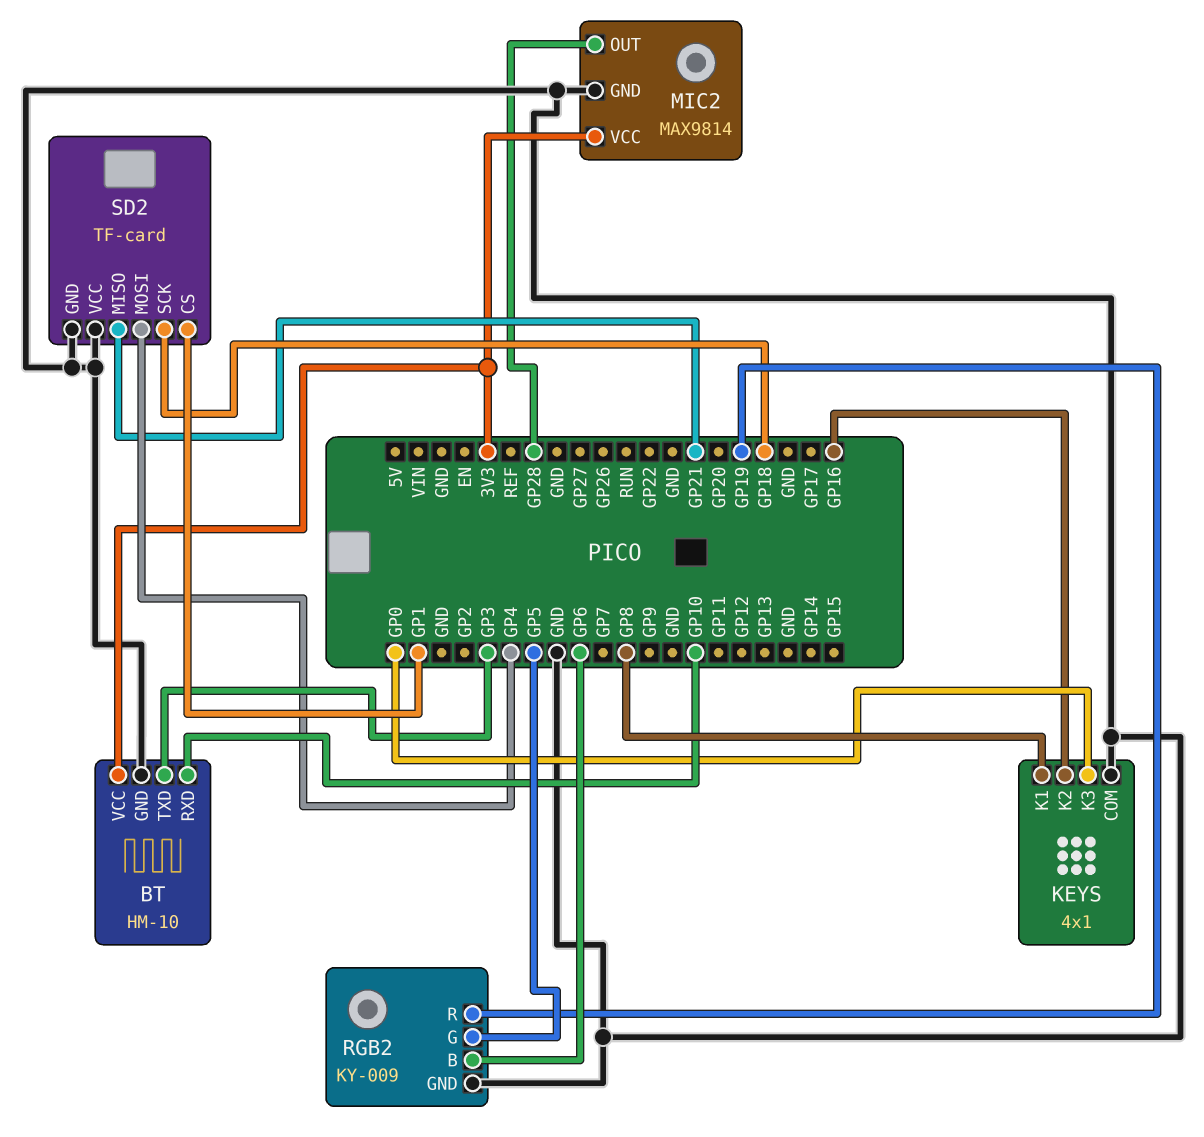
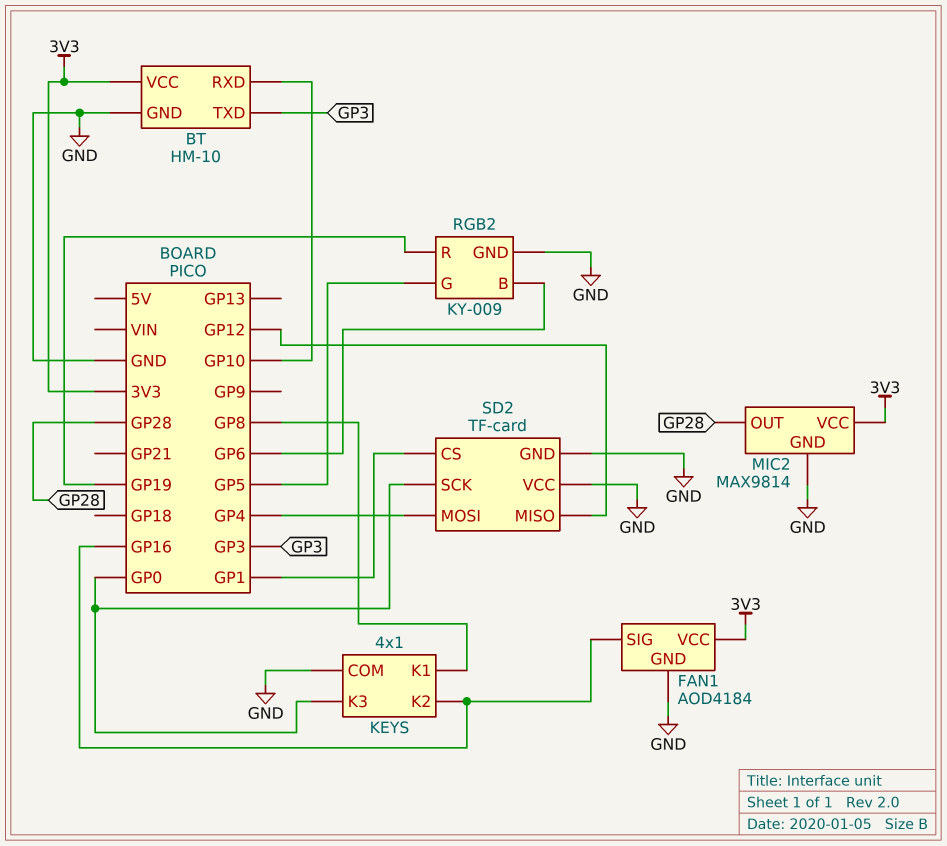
FAN1: none -> AOD4184
FAN1 pin GND: none -> GND
FAN1 pin SIG: none -> GP16
FAN1 pin VCC: none -> 3V3
SD2 pin MISO: GP21 -> GP12
SD2 pin SCK: GP18 -> GP0

